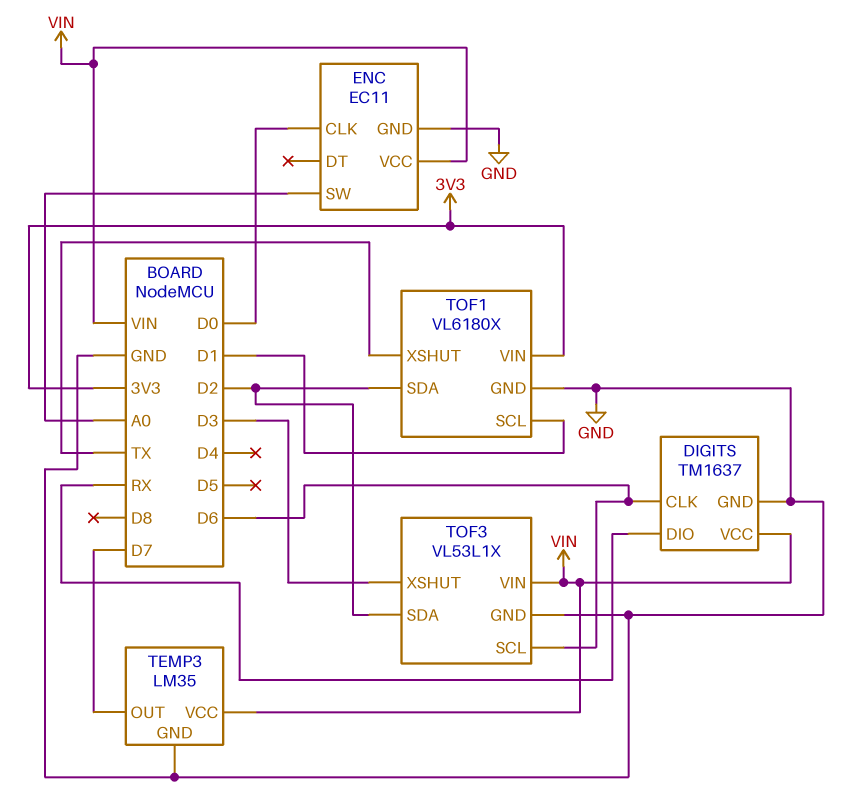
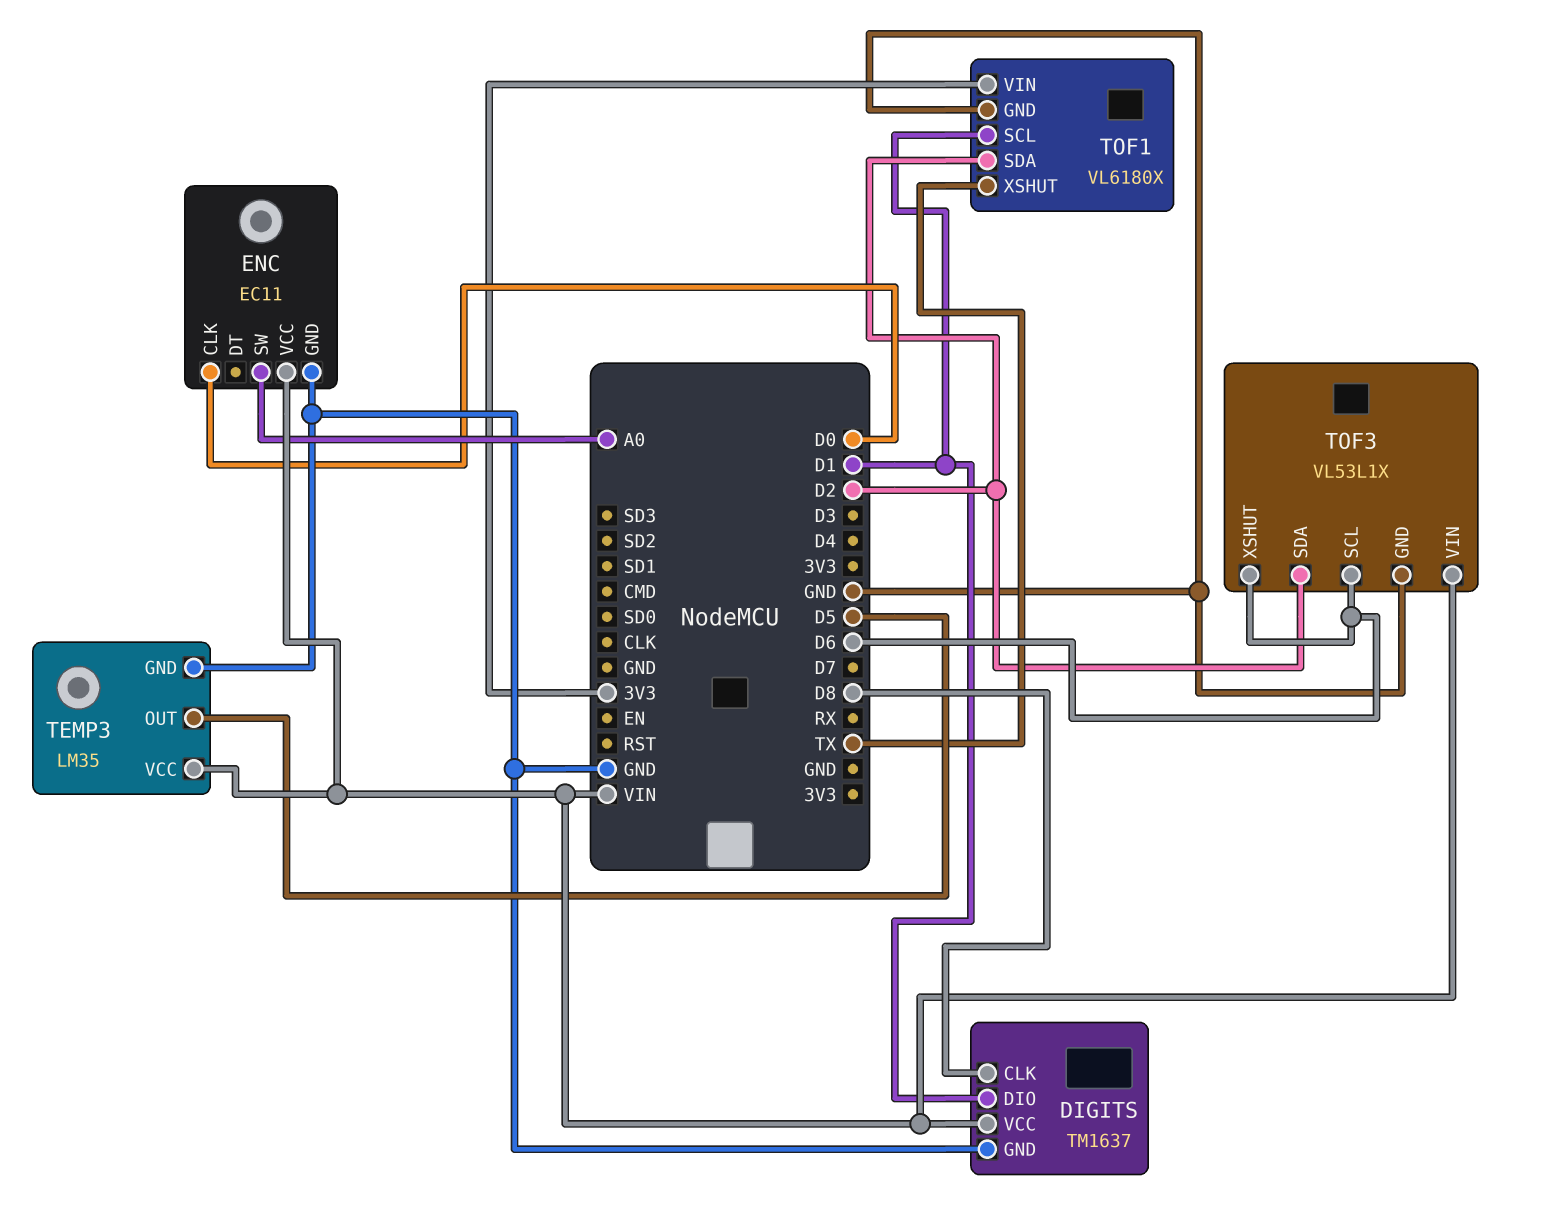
DIGITS pin CLK: D6 -> D8
DIGITS pin DIO: RX -> D1
TEMP3 pin OUT: D7 -> D5
TOF3 pin XSHUT: D3 -> D6

